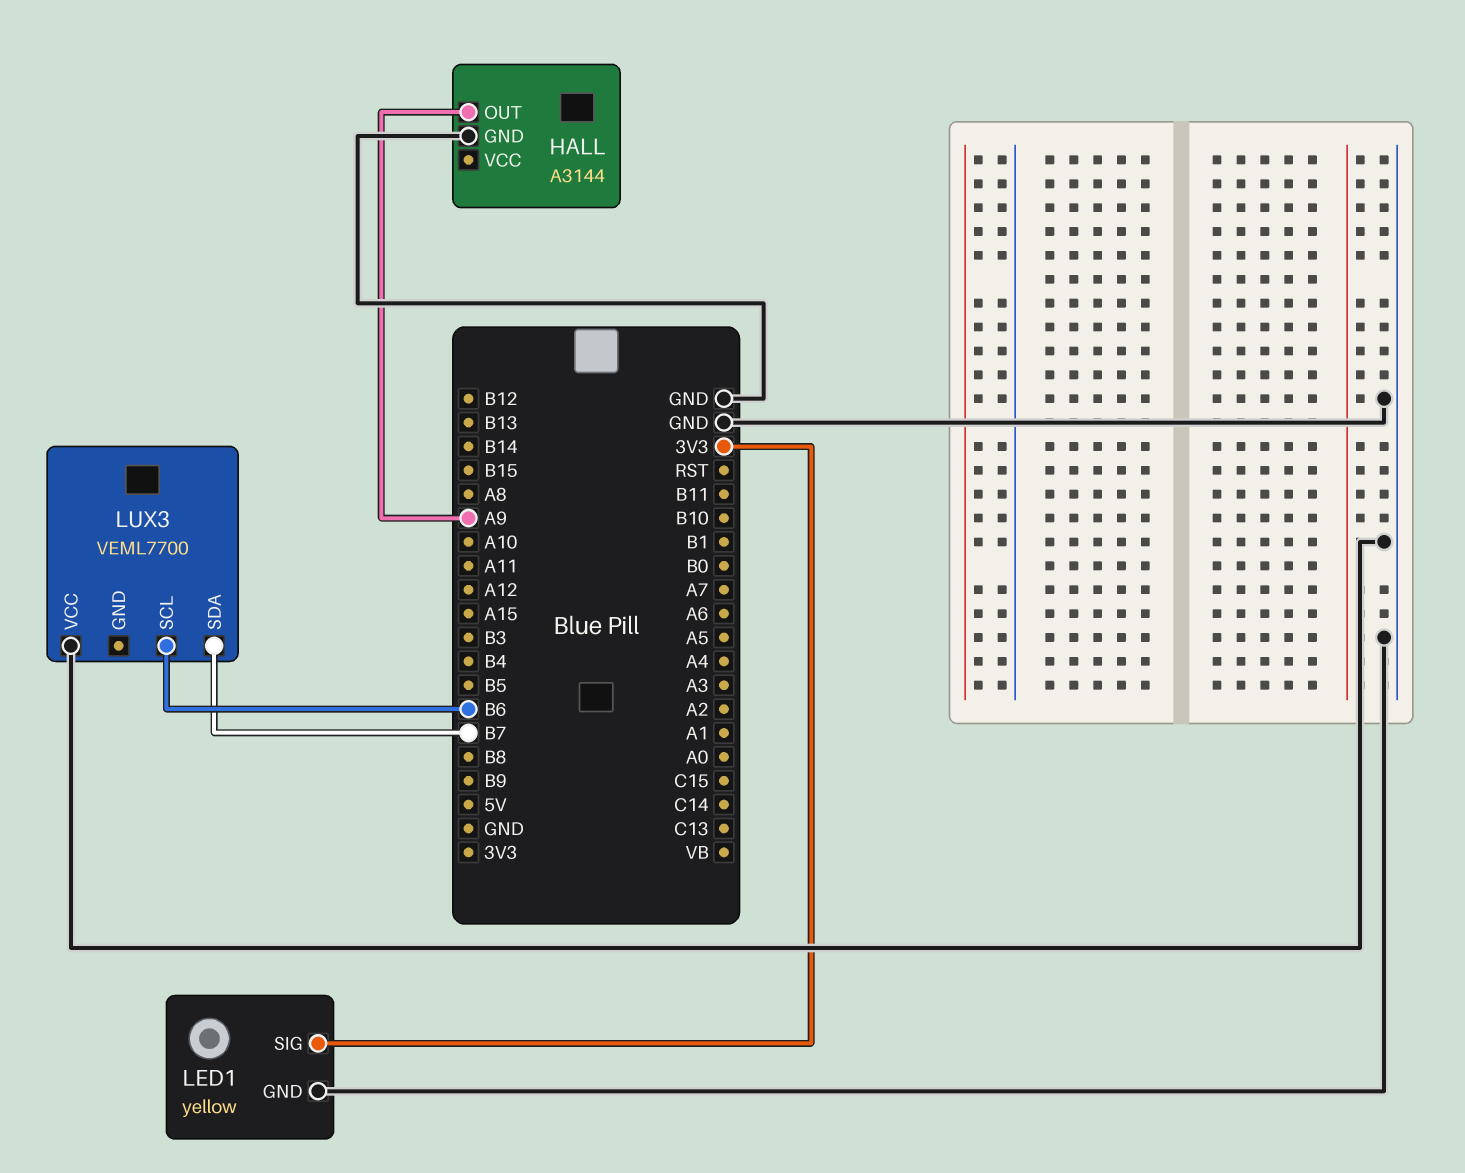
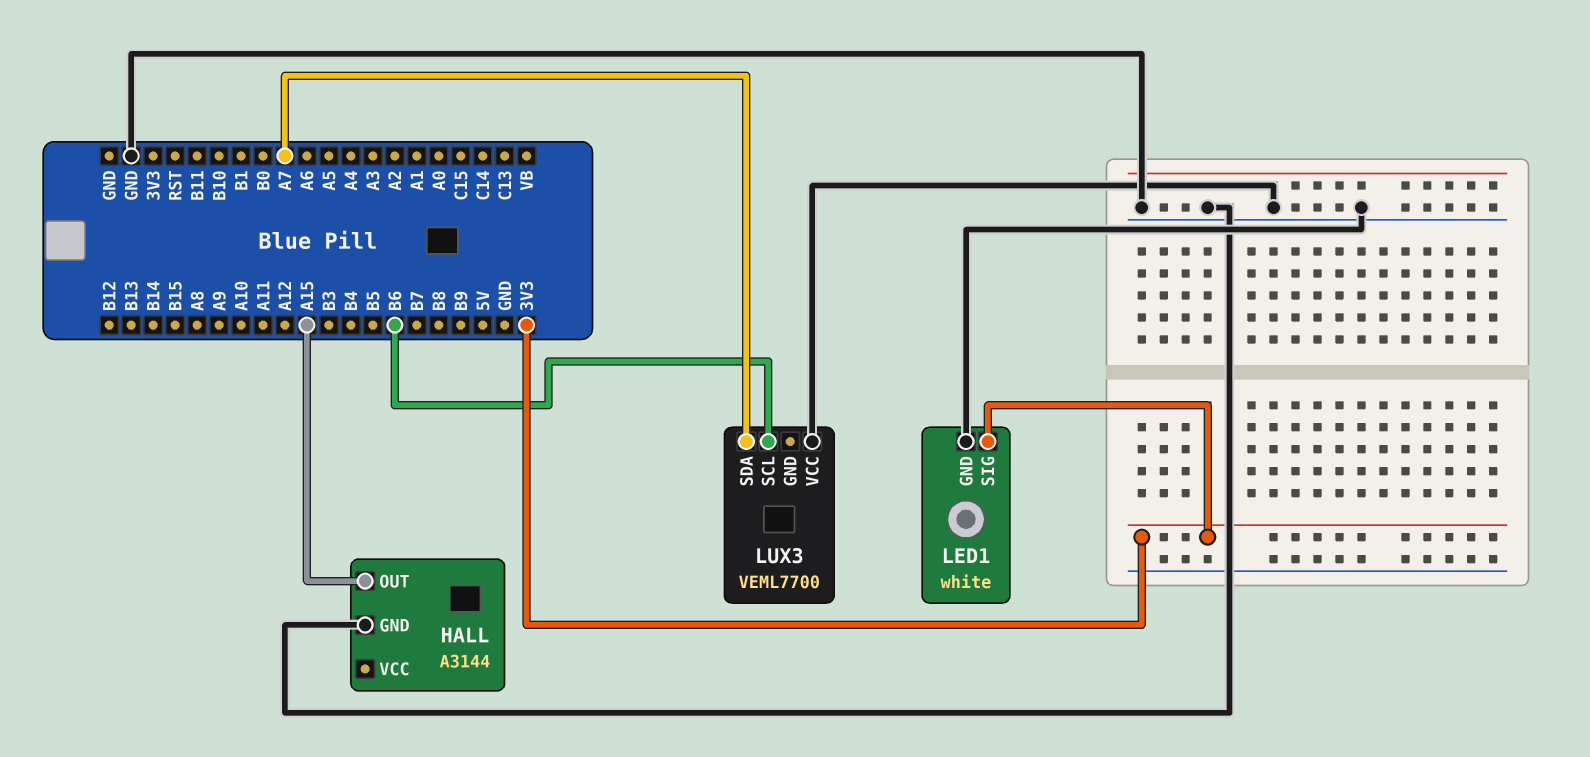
HALL pin OUT: A9 -> A15
LED1: yellow -> white
LUX3 pin SDA: B7 -> A7

